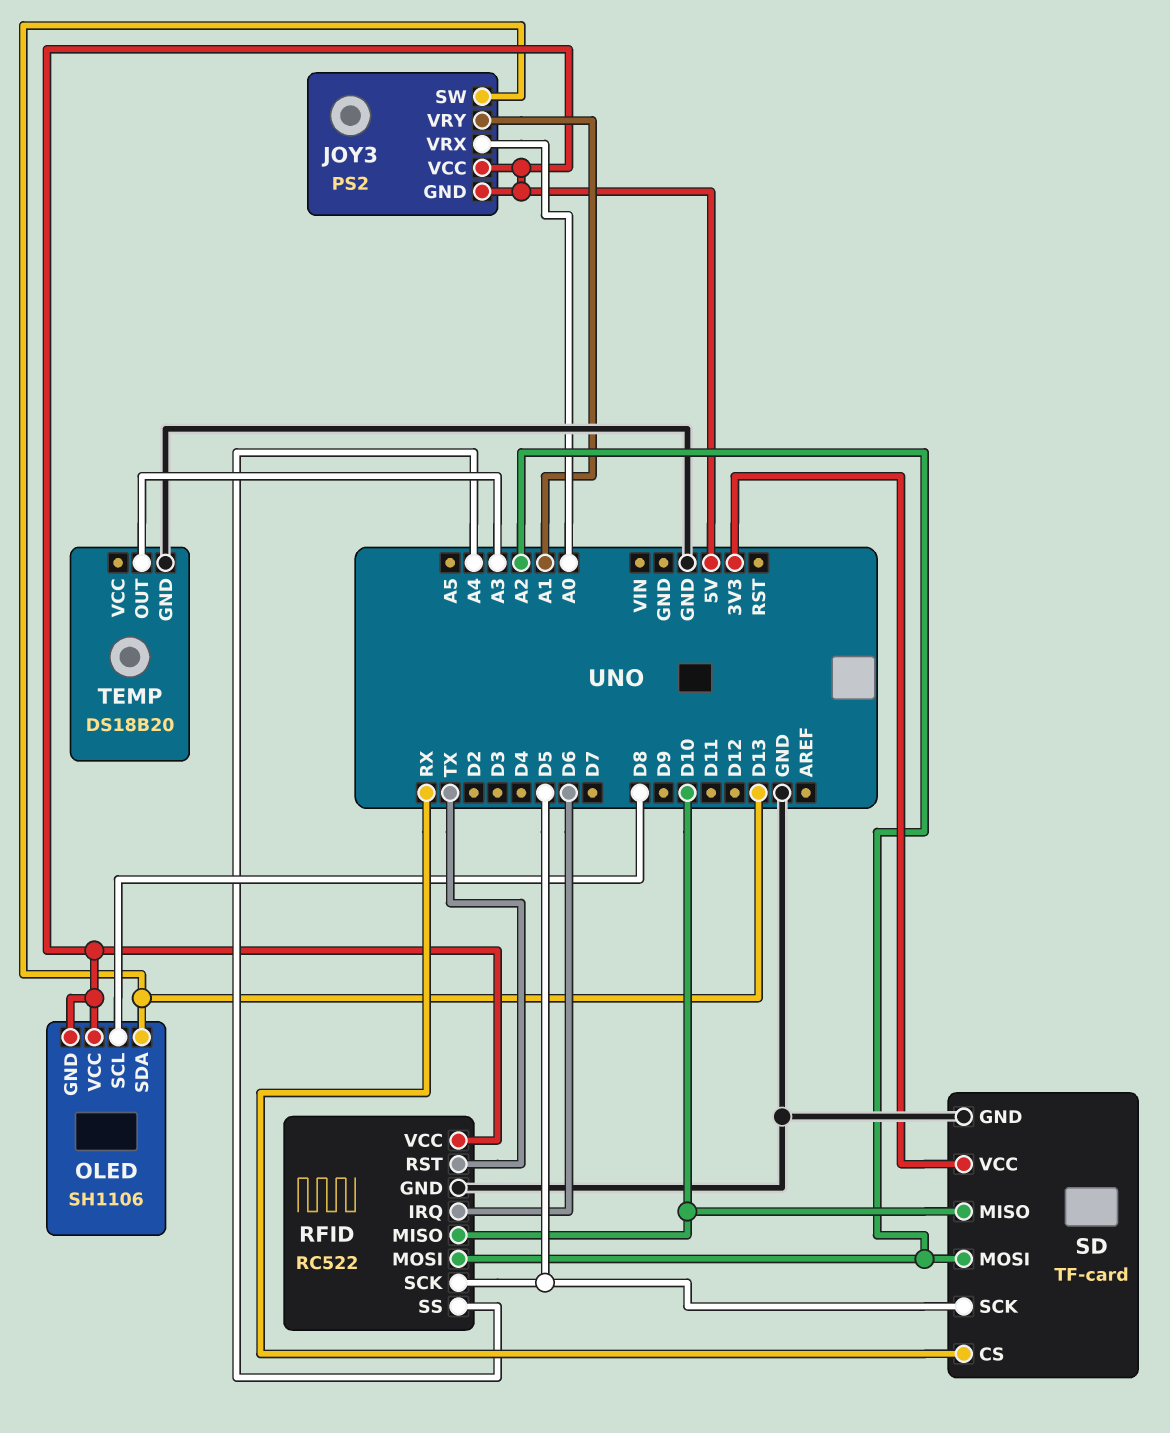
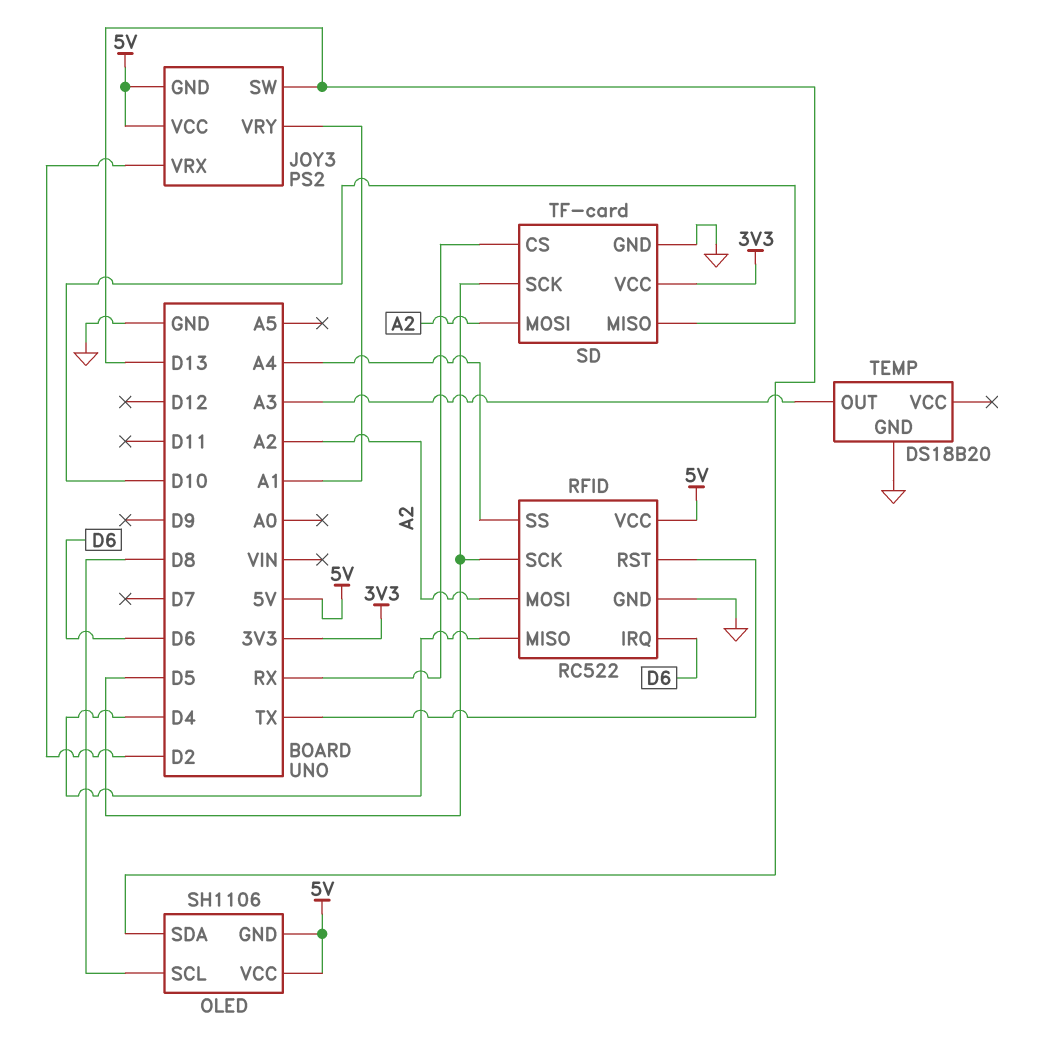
JOY3 pin VRX: A0 -> D2
RFID pin MISO: D10 -> D4

